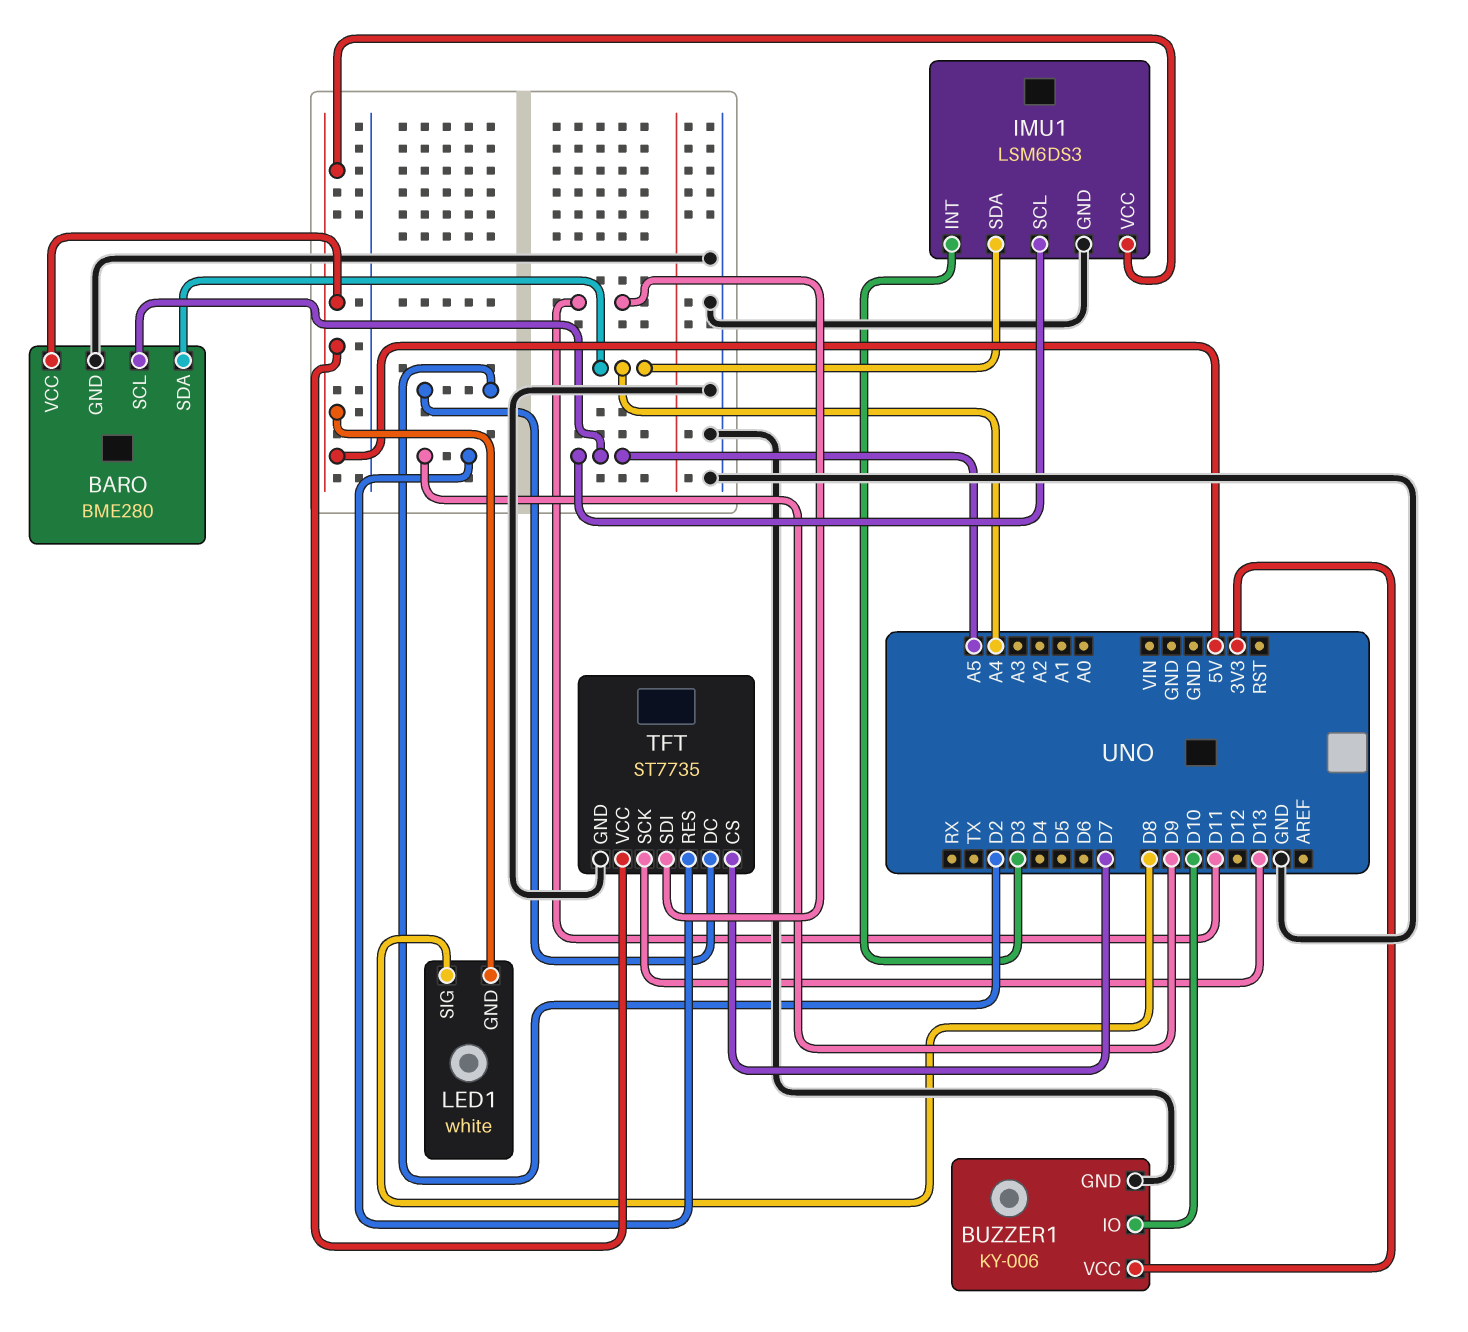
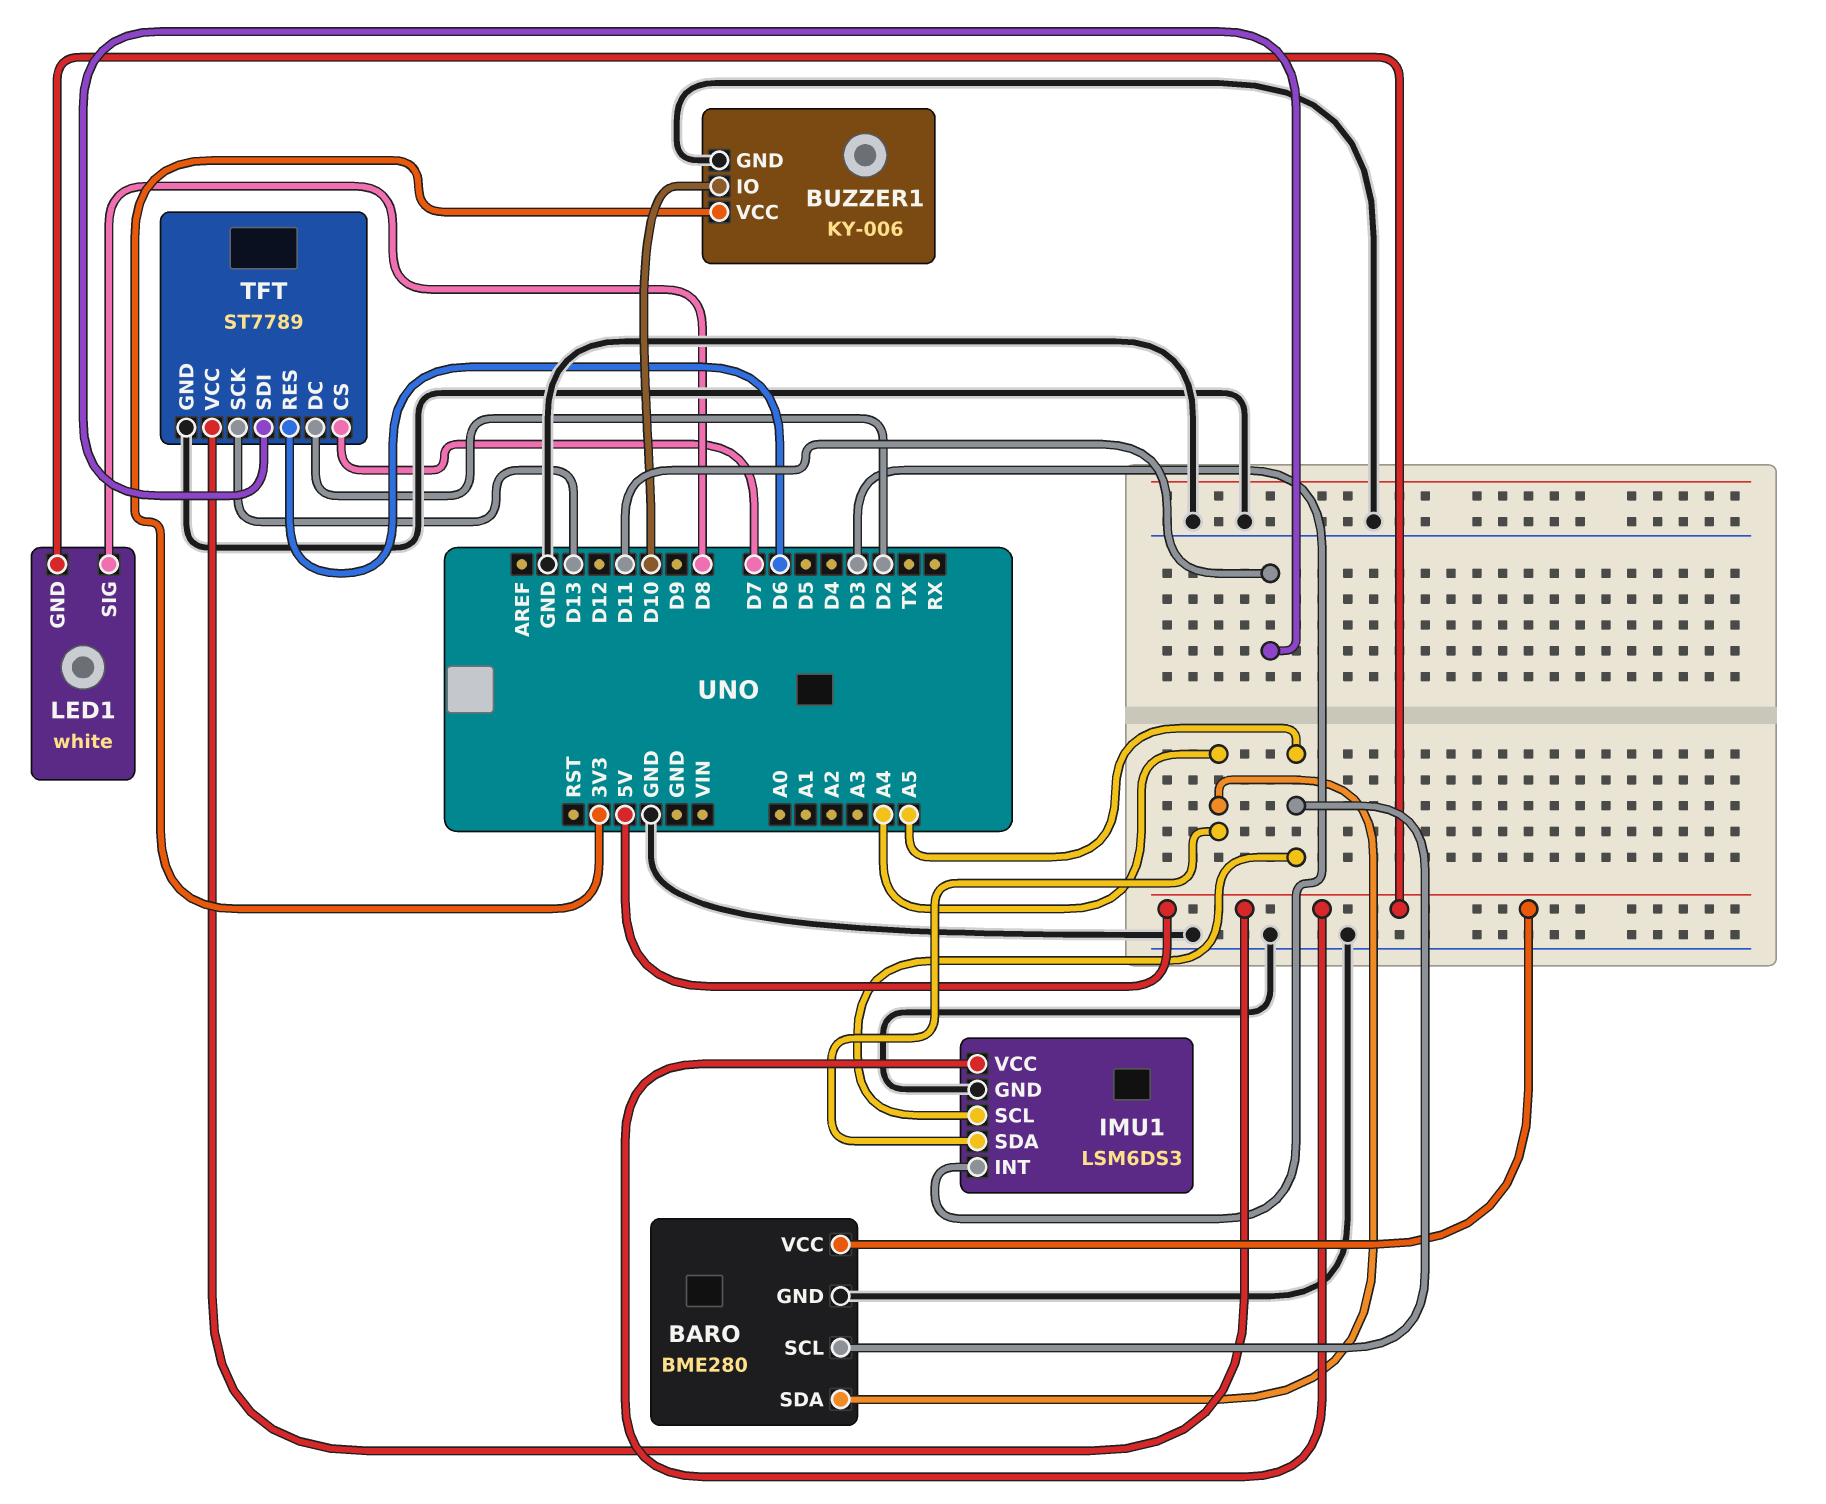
TFT: ST7735 -> ST7789
TFT pin RES: D9 -> D6

